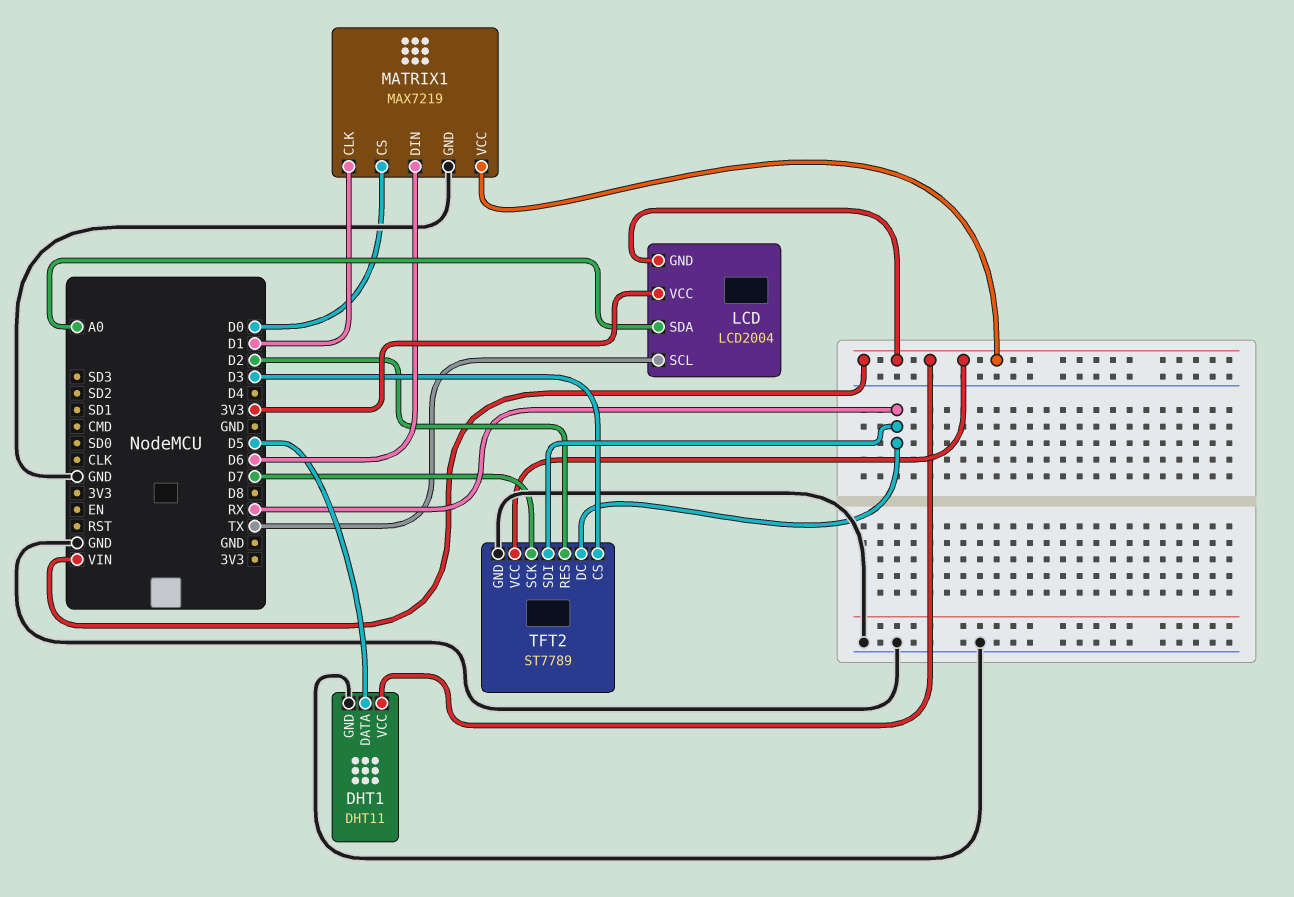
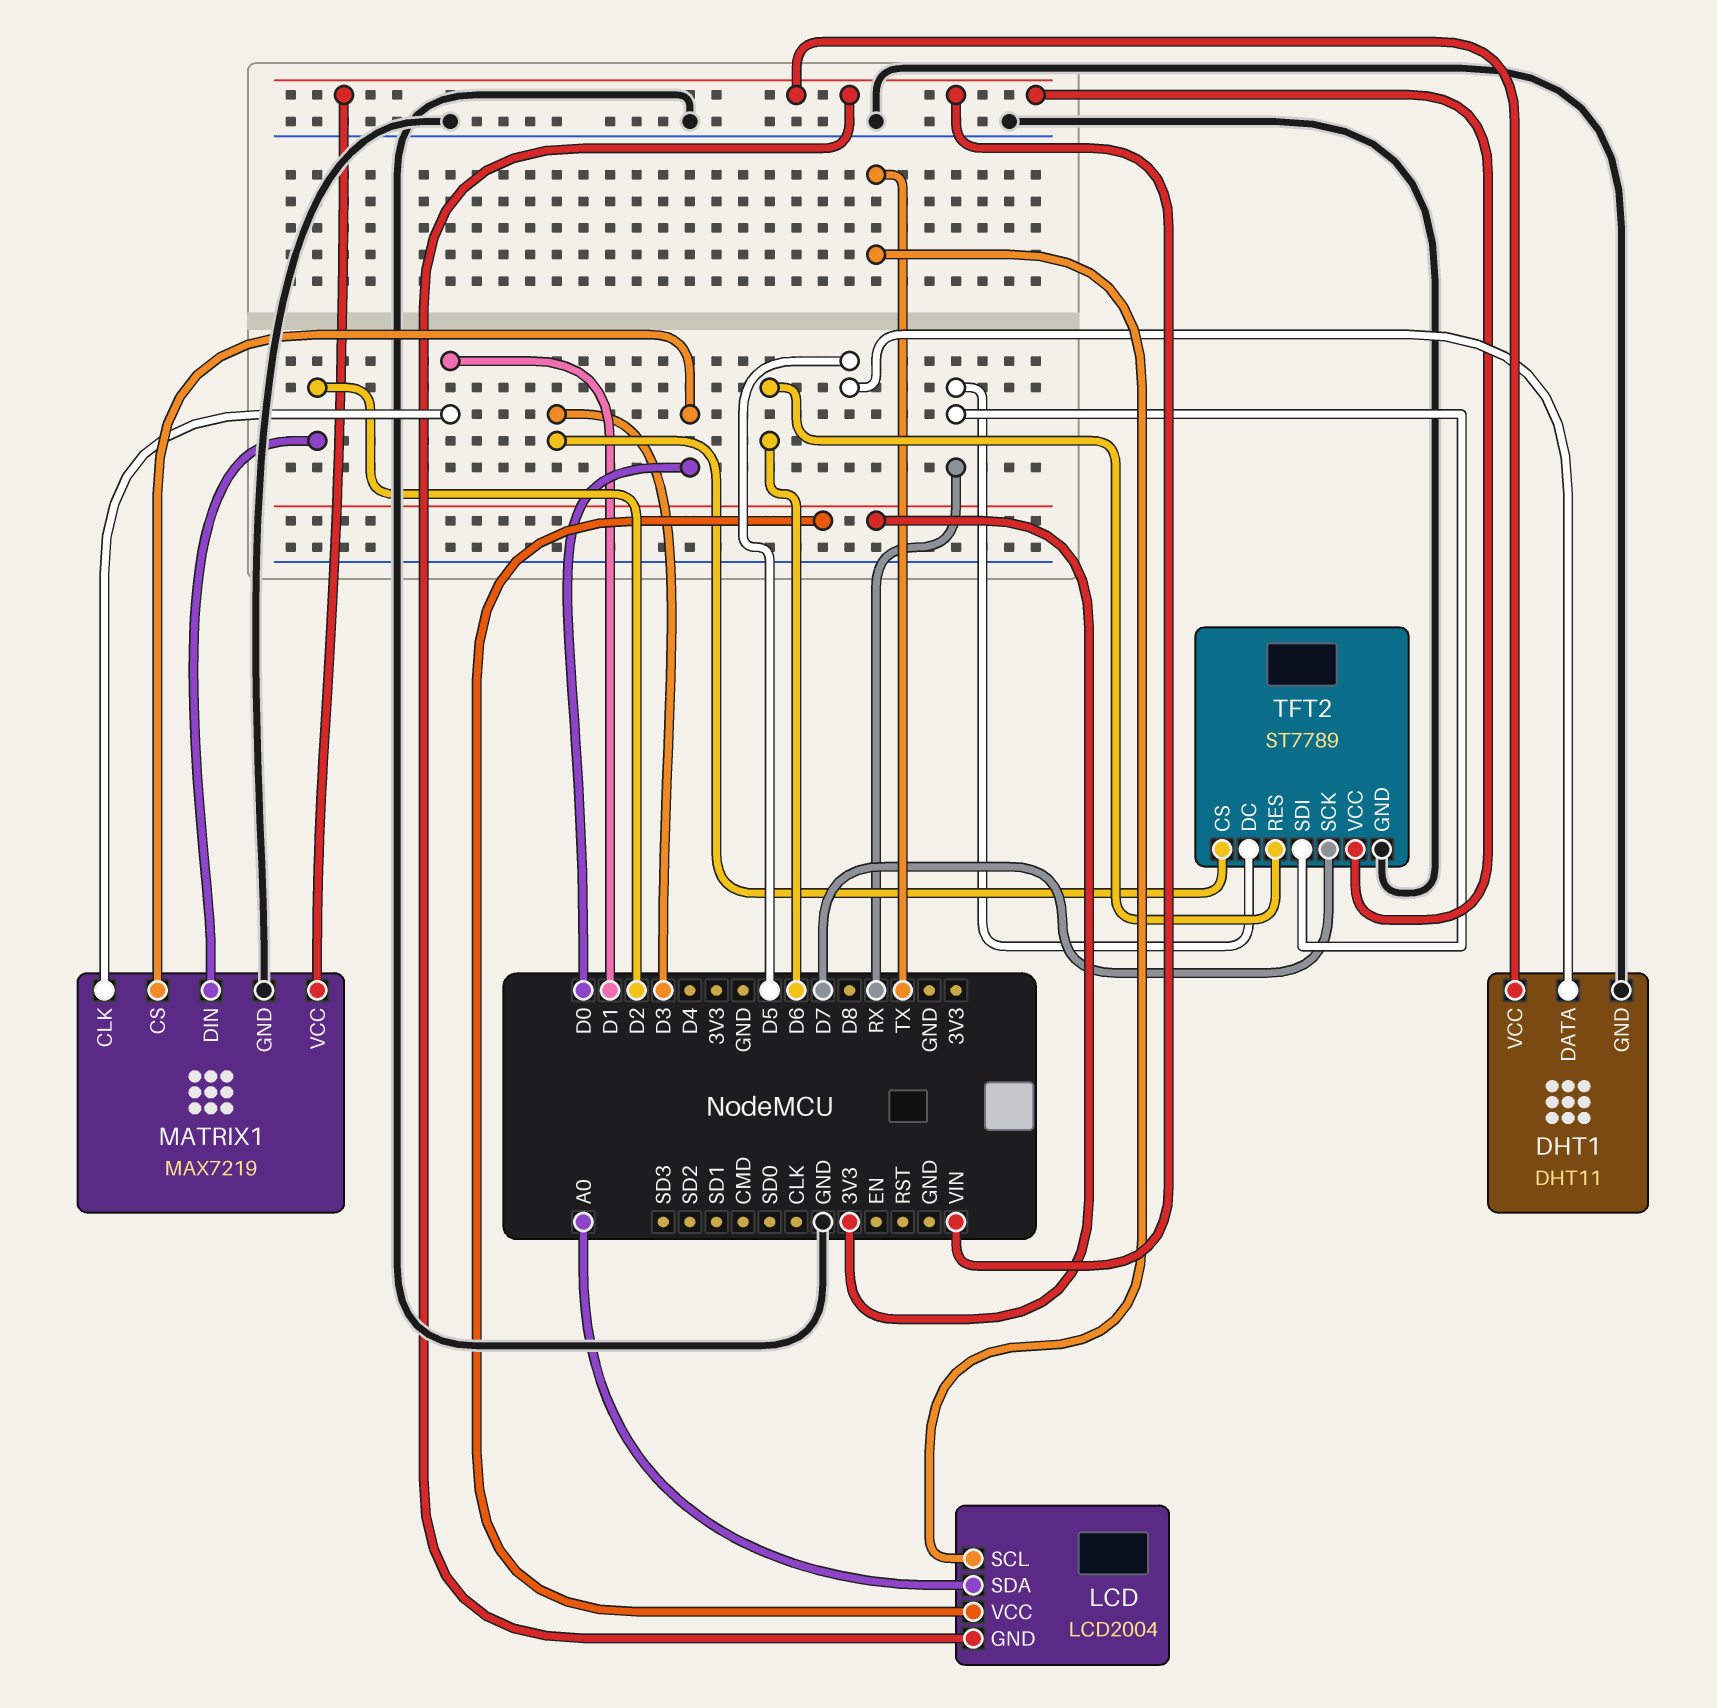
MATRIX1 pin DIN: D6 -> D2
TFT2 pin RES: D2 -> D6

